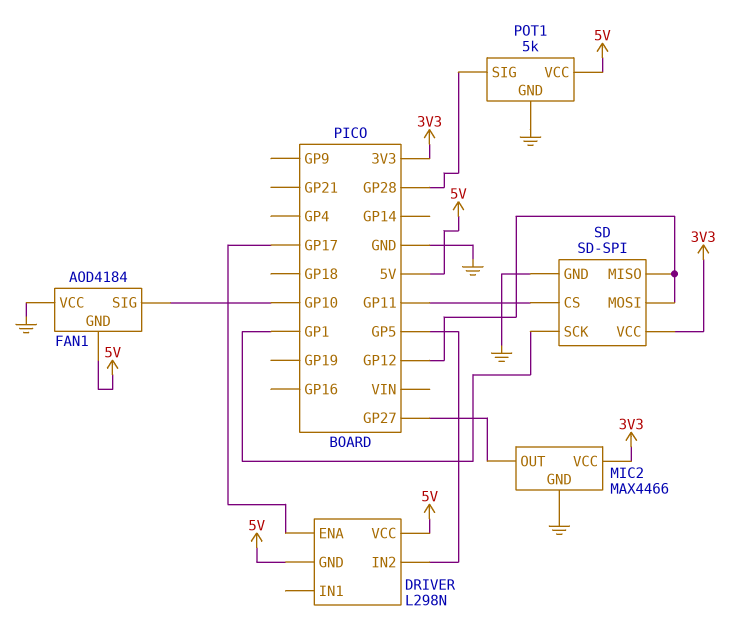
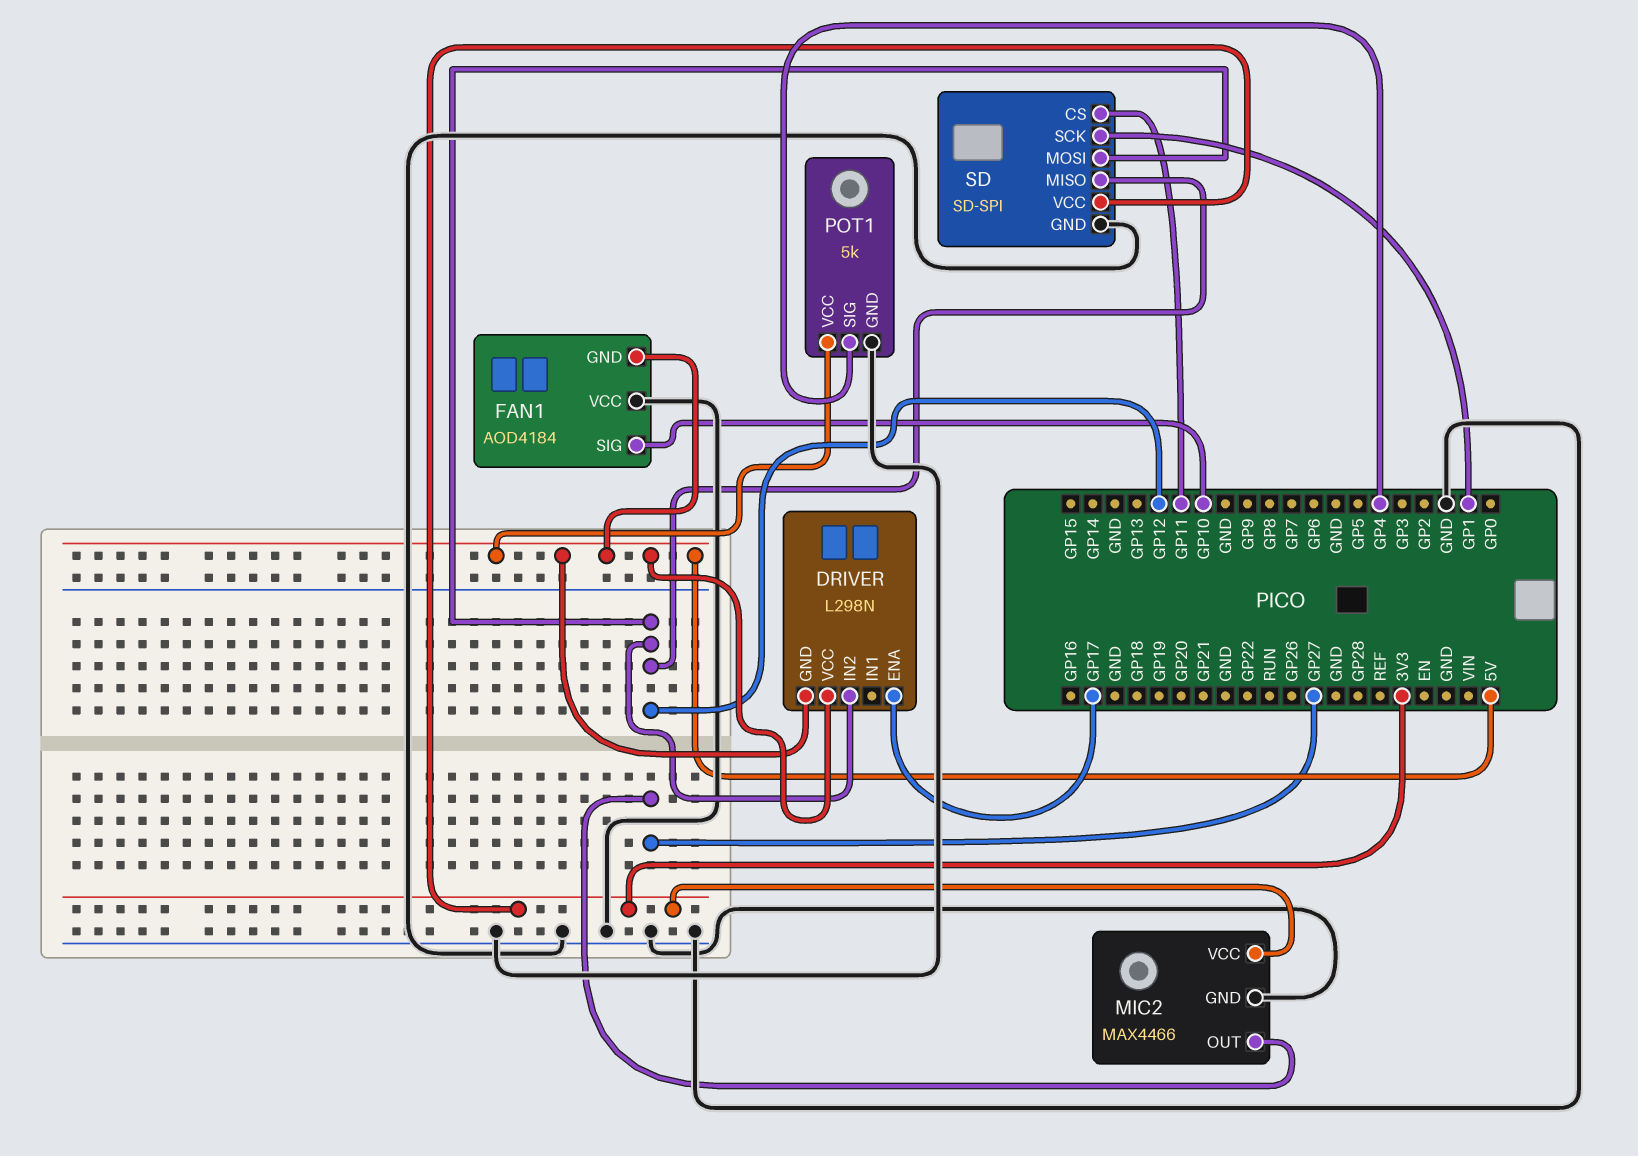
DRIVER pin IN2: GP5 -> GP12
POT1 pin SIG: GP28 -> GP4

